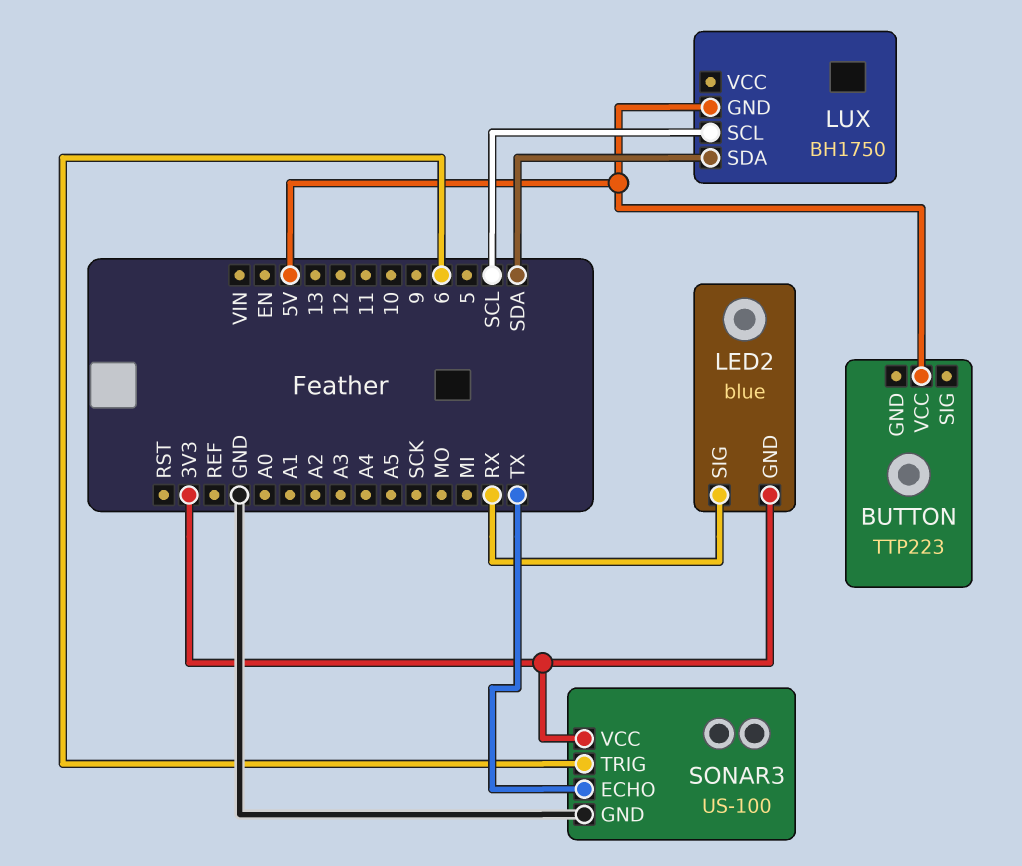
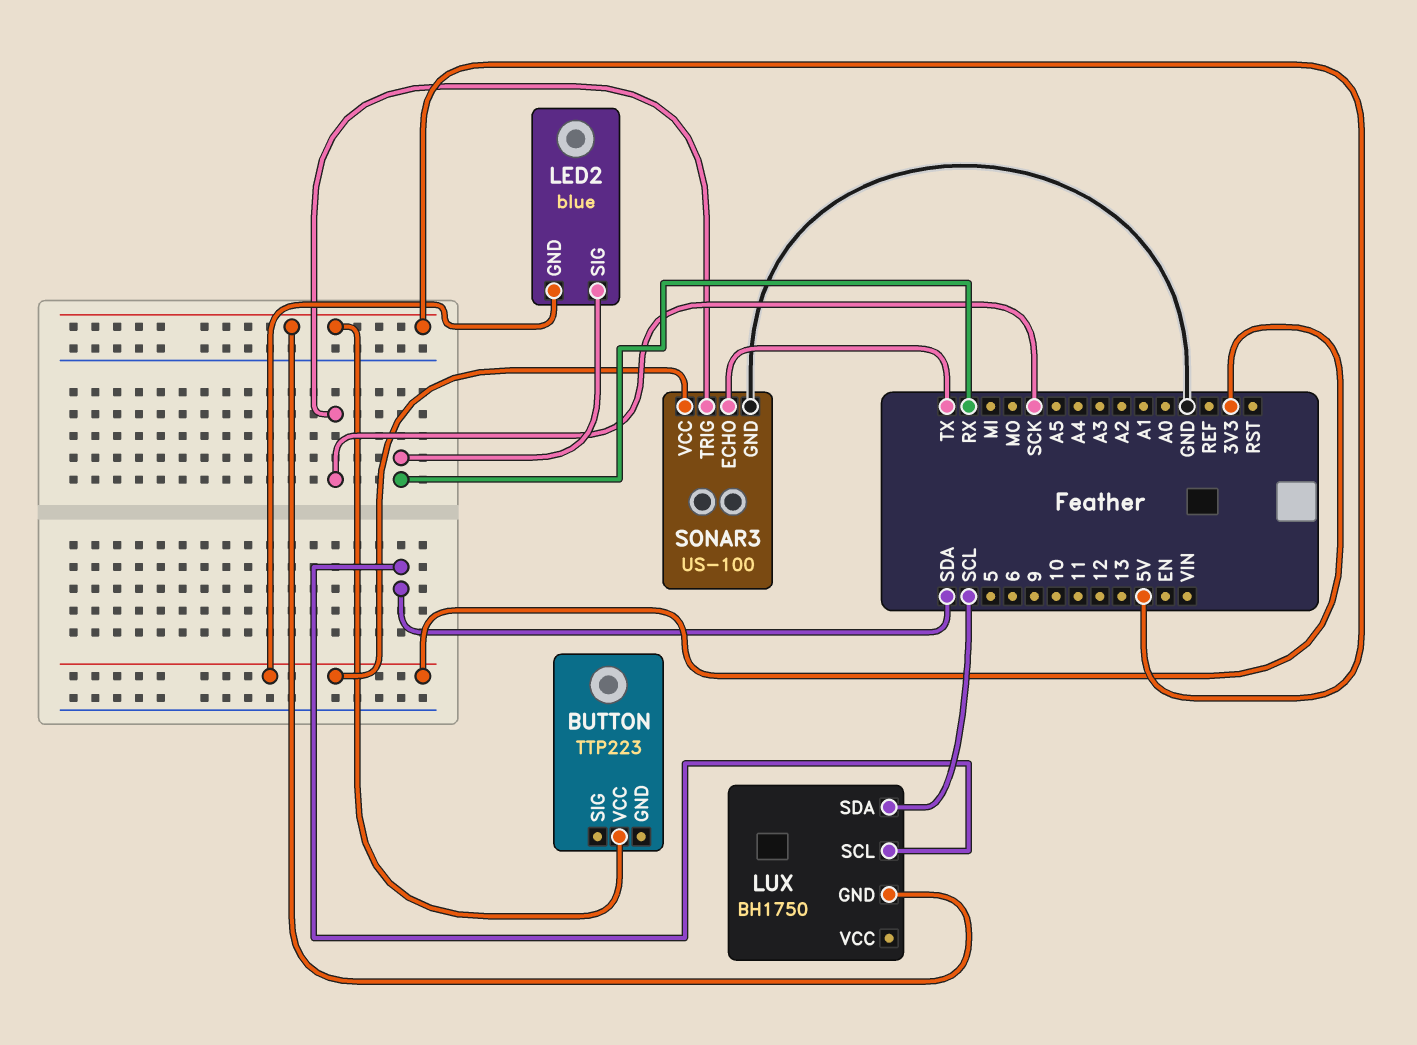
LUX pin SCL: SCL -> SDA
LUX pin SDA: SDA -> SCL
SONAR3 pin TRIG: 6 -> SCK

